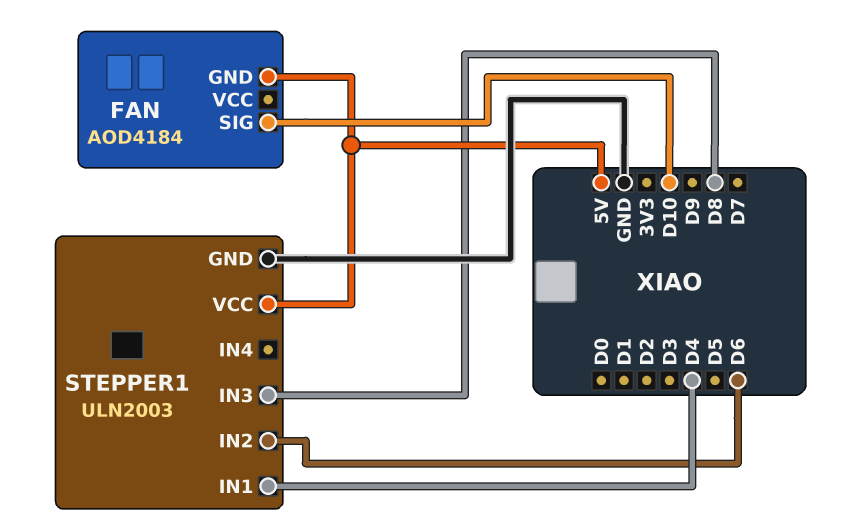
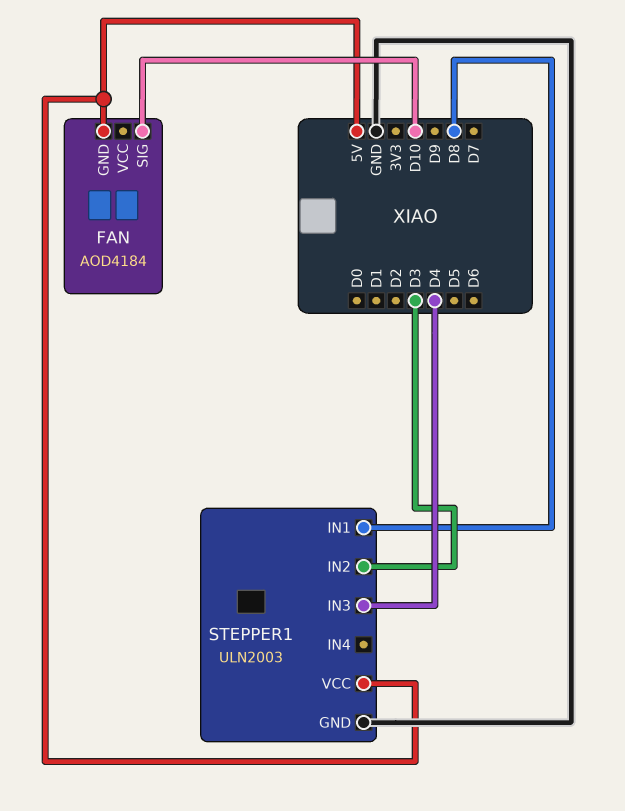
STEPPER1 pin IN1: D4 -> D8
STEPPER1 pin IN2: D6 -> D3
STEPPER1 pin IN3: D8 -> D4

